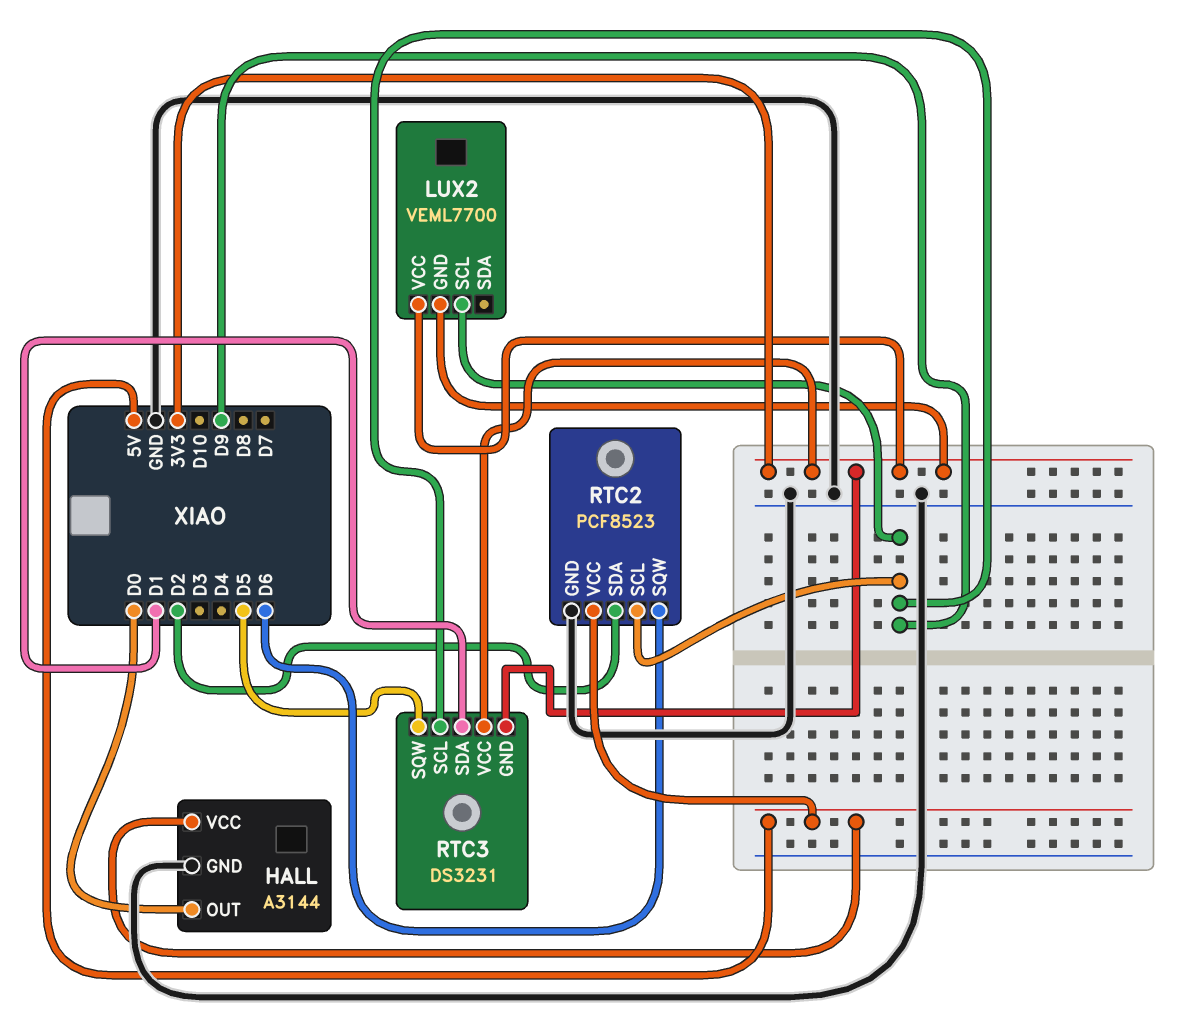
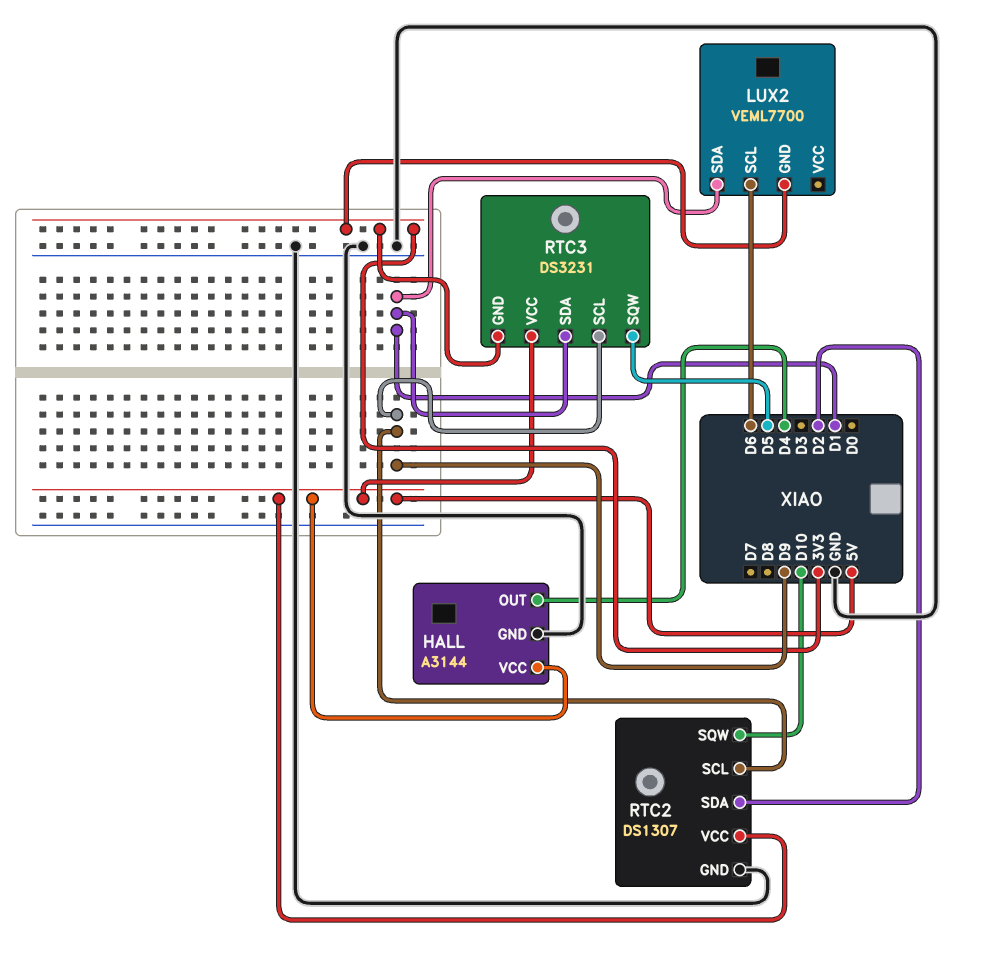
HALL pin OUT: D0 -> D4
LUX2 pin SCL: D9 -> D6
LUX2 pin SDA: none -> D1
LUX2 pin VCC: 3V3 -> none
RTC2: PCF8523 -> DS1307
RTC2 pin SQW: D6 -> D10
RTC3 pin VCC: 3V3 -> 5V

